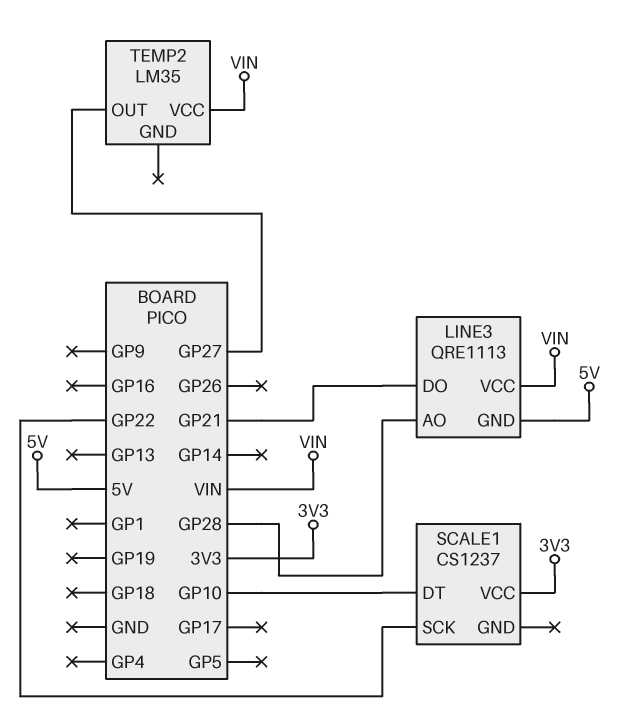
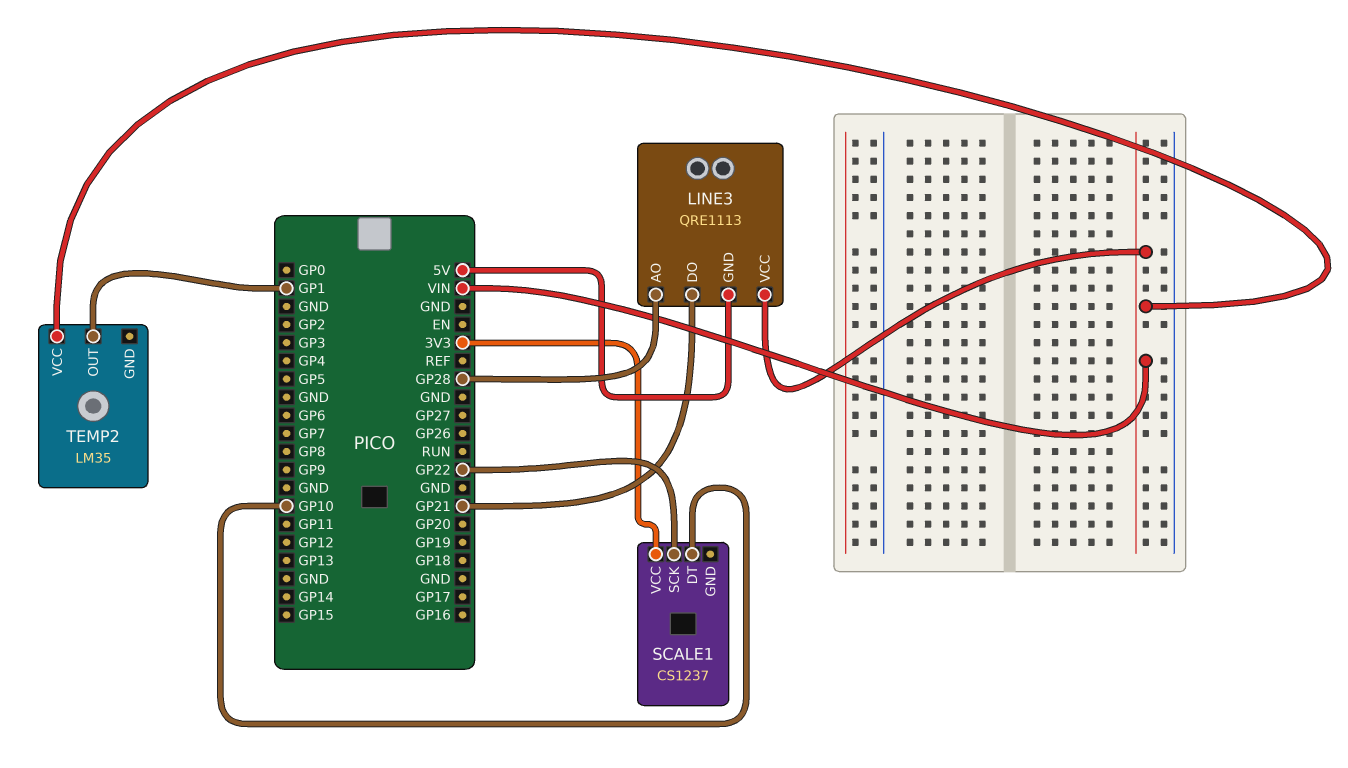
TEMP2 pin OUT: GP27 -> GP1

